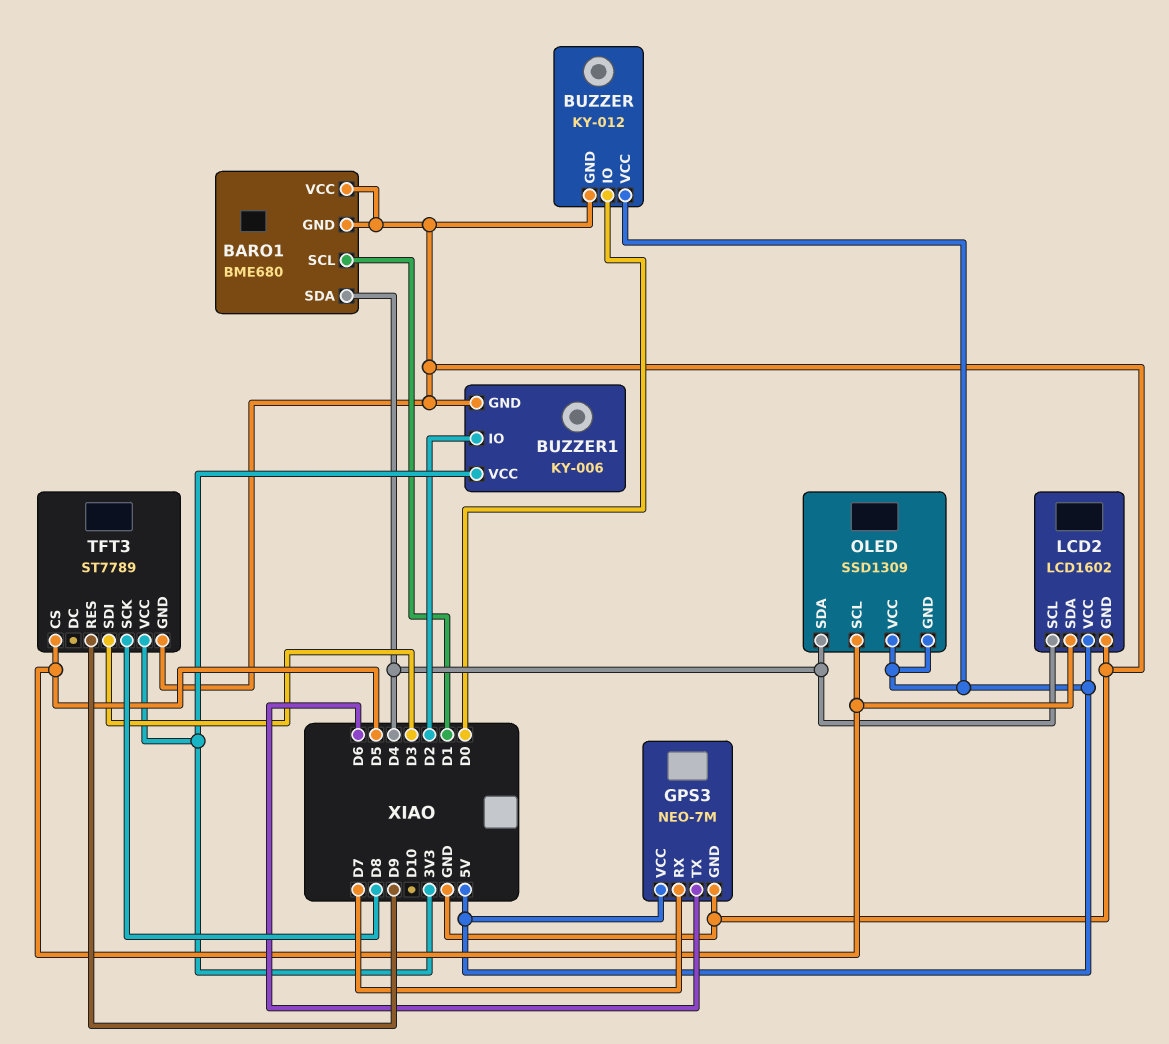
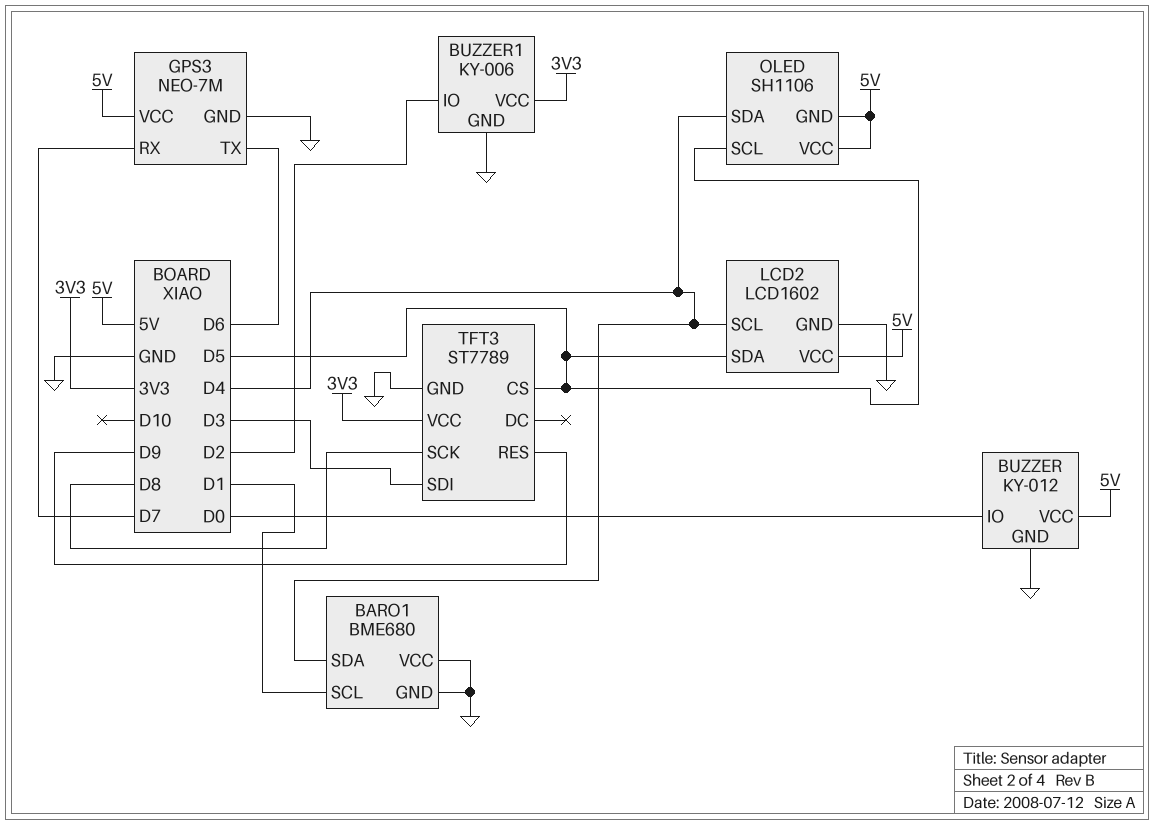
OLED: SSD1309 -> SH1106

